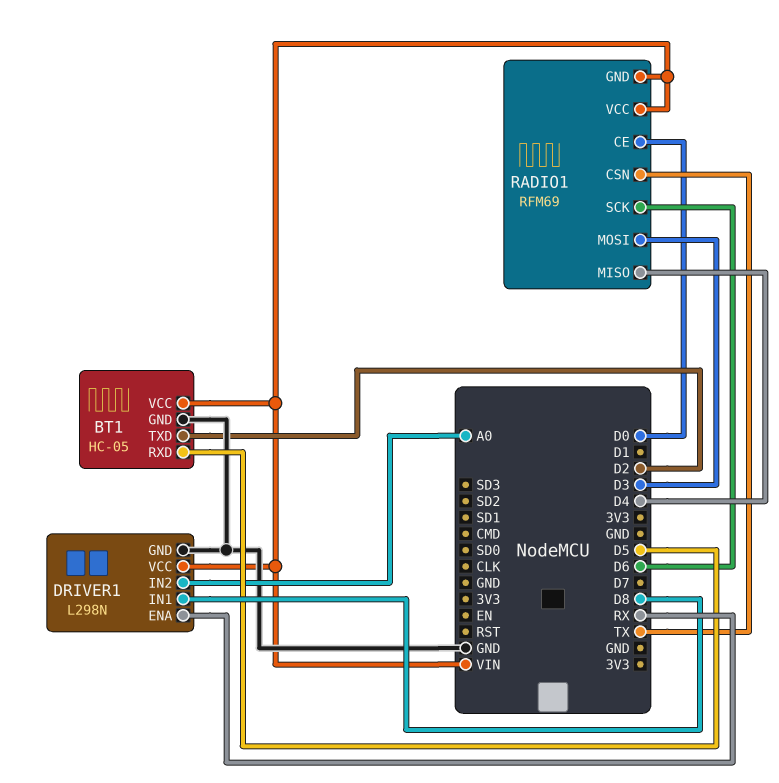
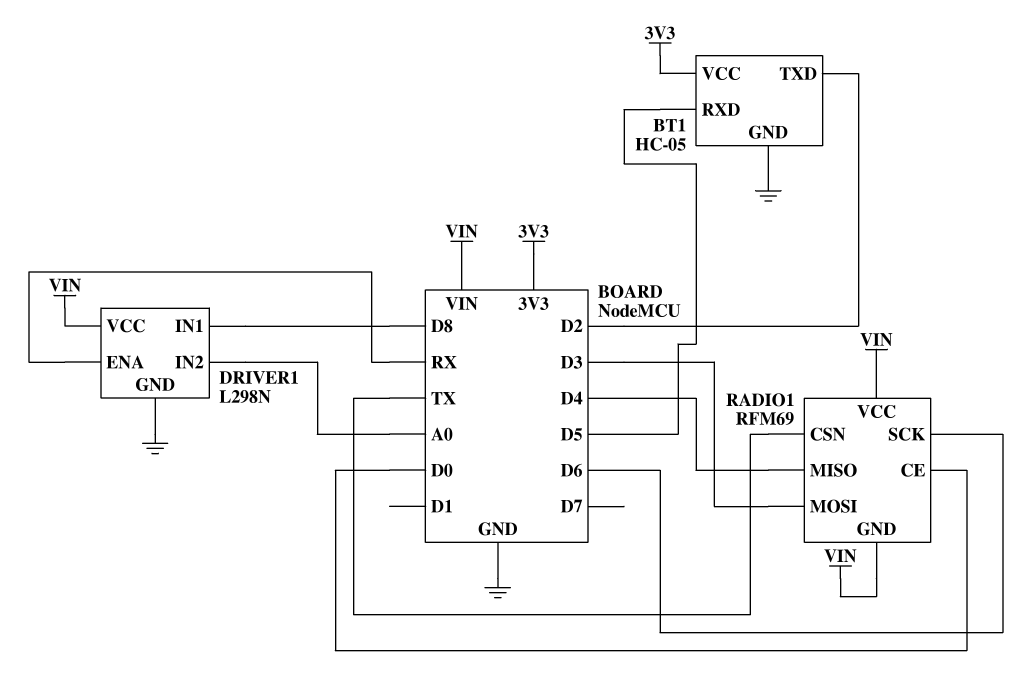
BT1 pin VCC: VIN -> 3V3

